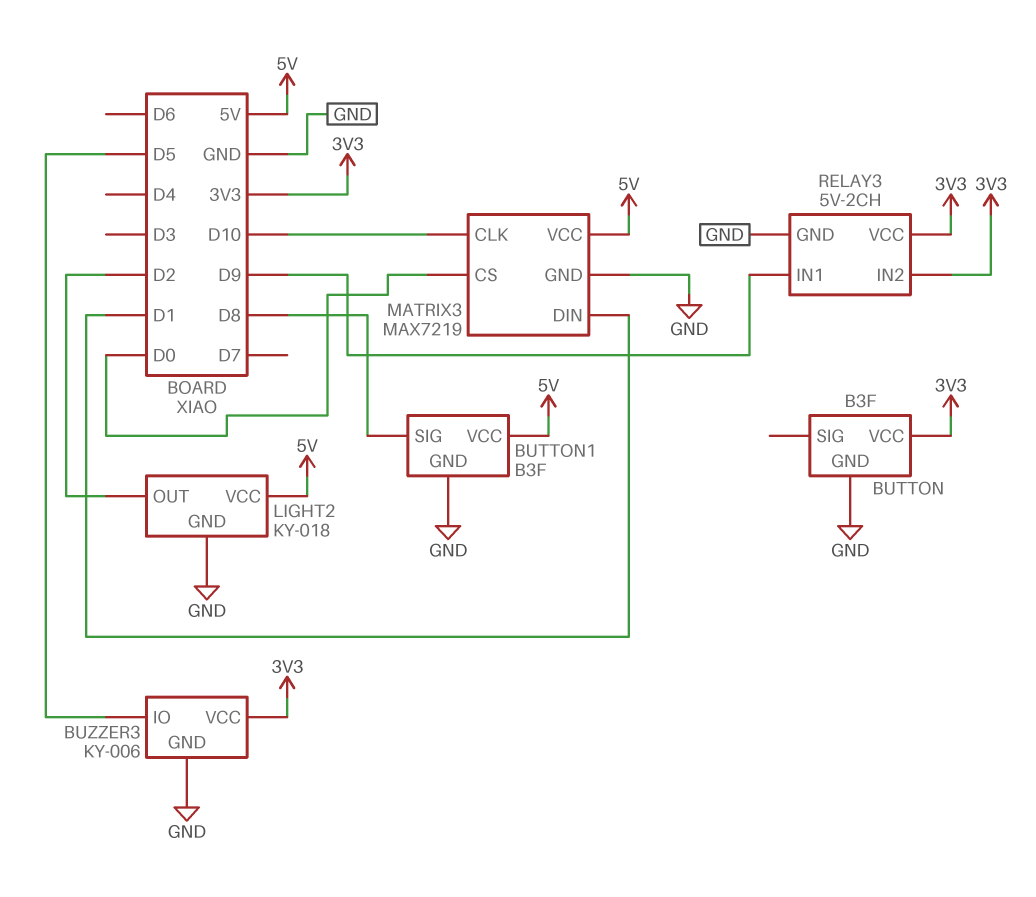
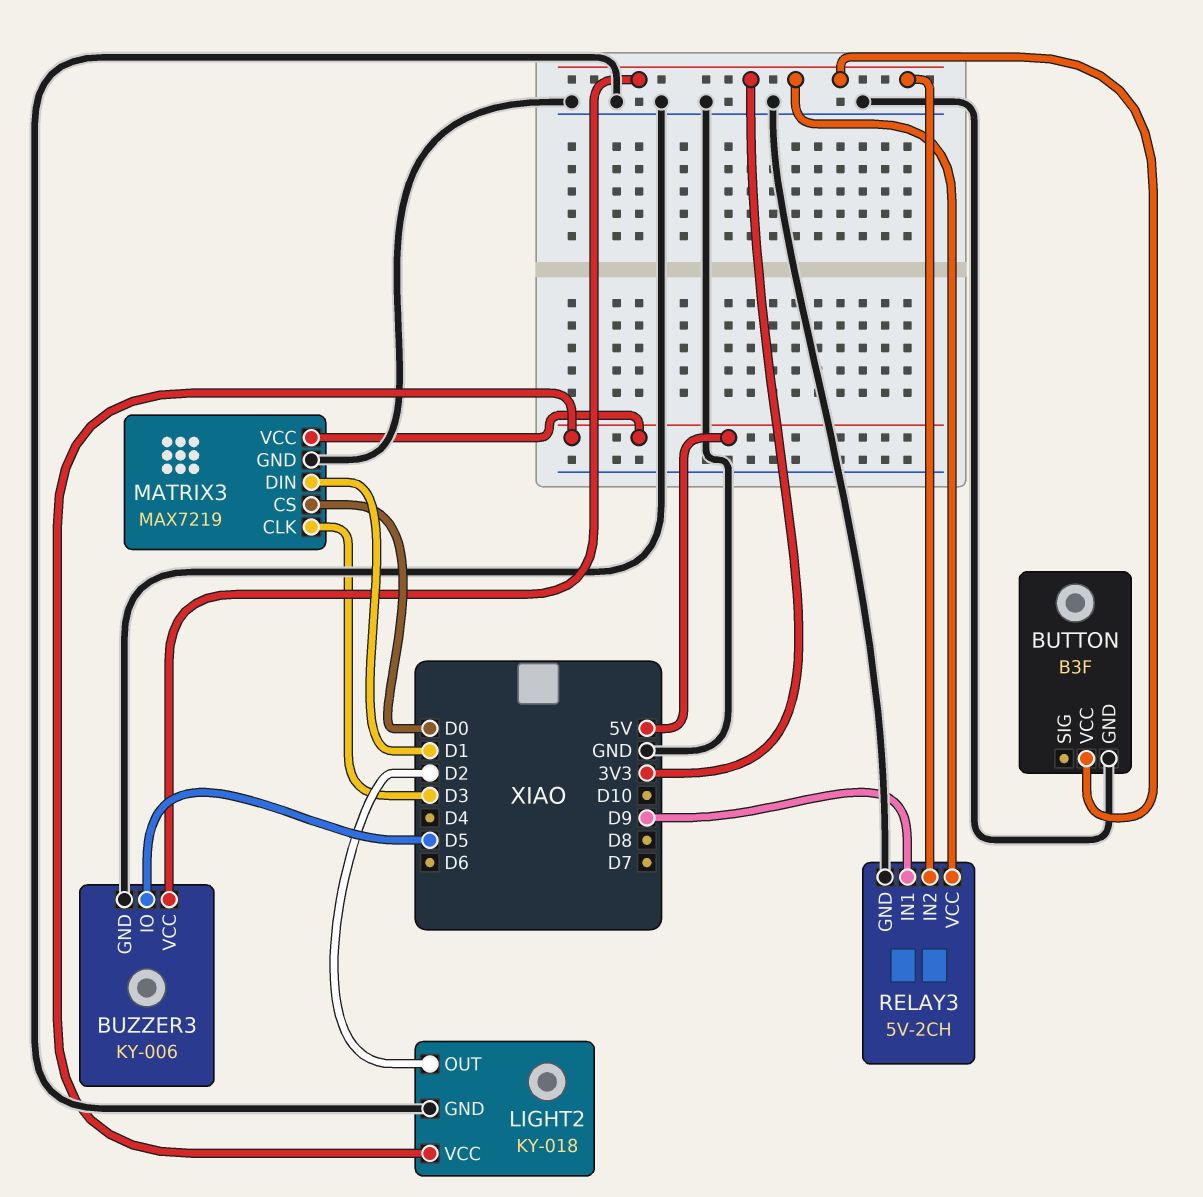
BUTTON1: B3F -> none
BUTTON1 pin GND: GND -> none
BUTTON1 pin SIG: D8 -> none
BUTTON1 pin VCC: 5V -> none
MATRIX3 pin CLK: D10 -> D3

